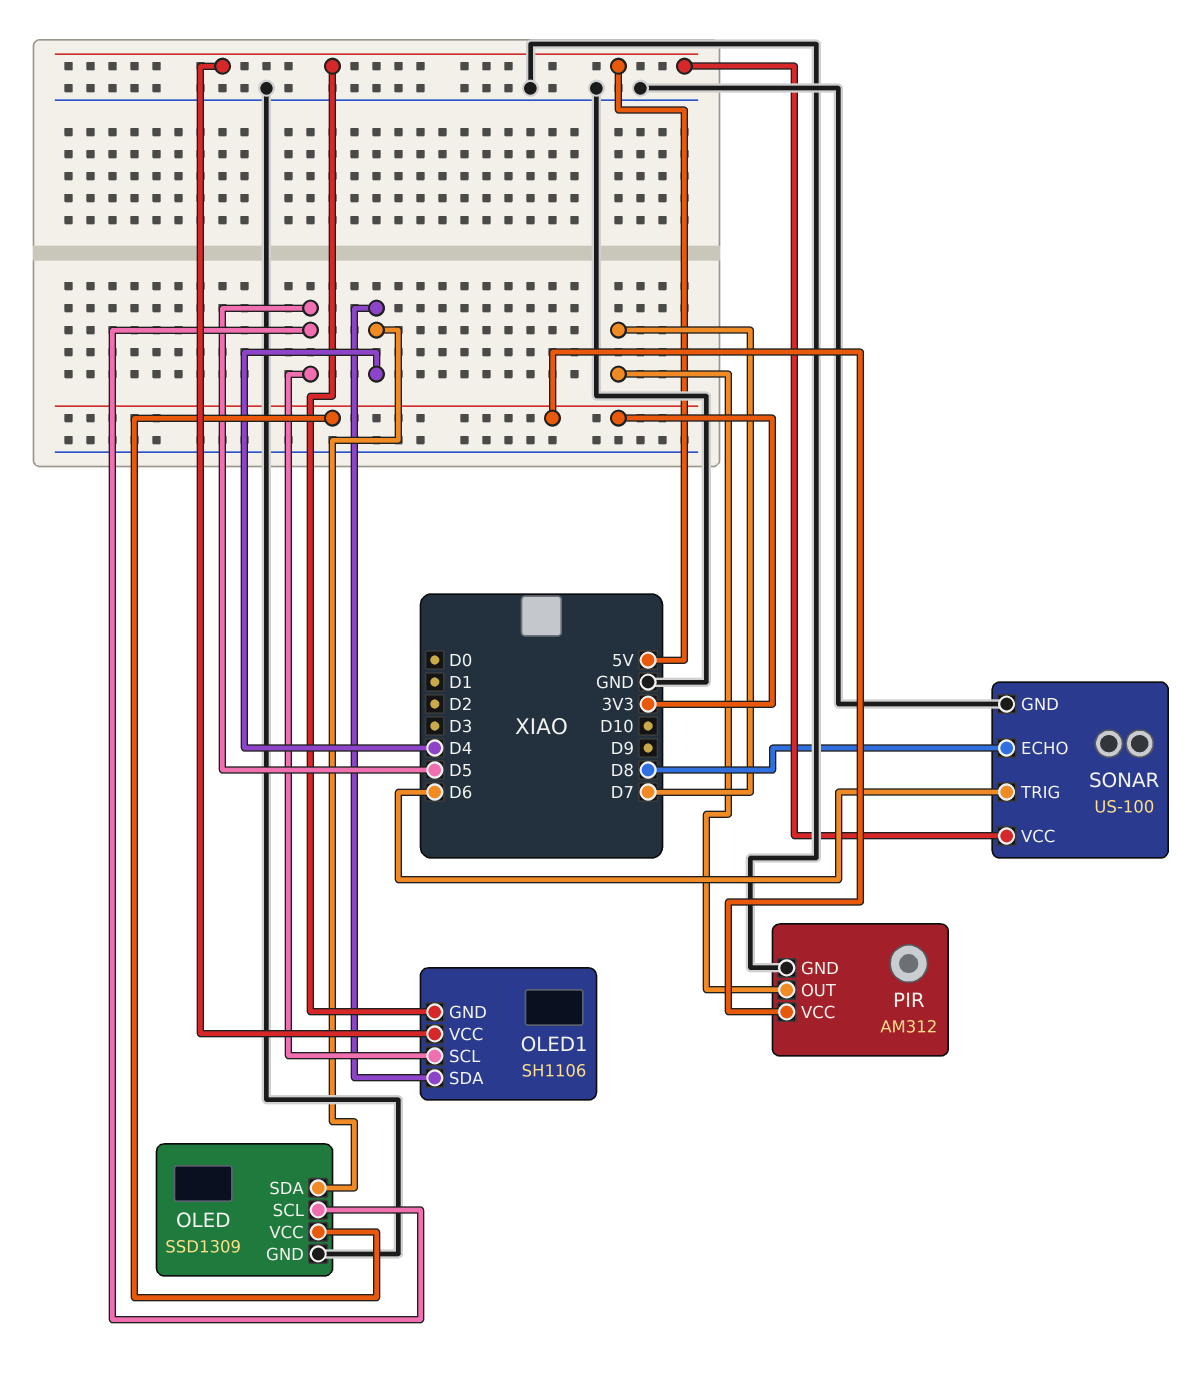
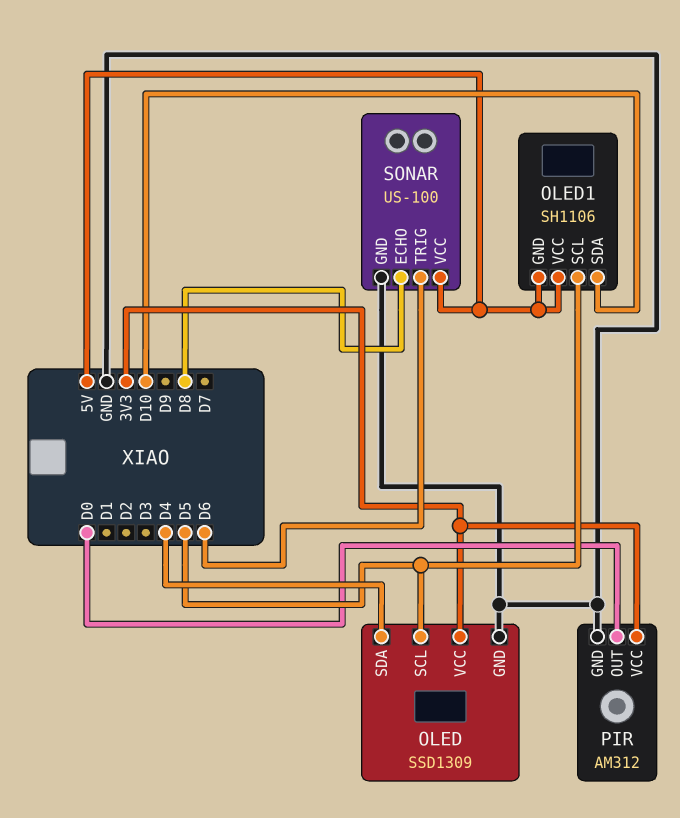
OLED1 pin SDA: D4 -> D10
PIR pin OUT: D7 -> D0

